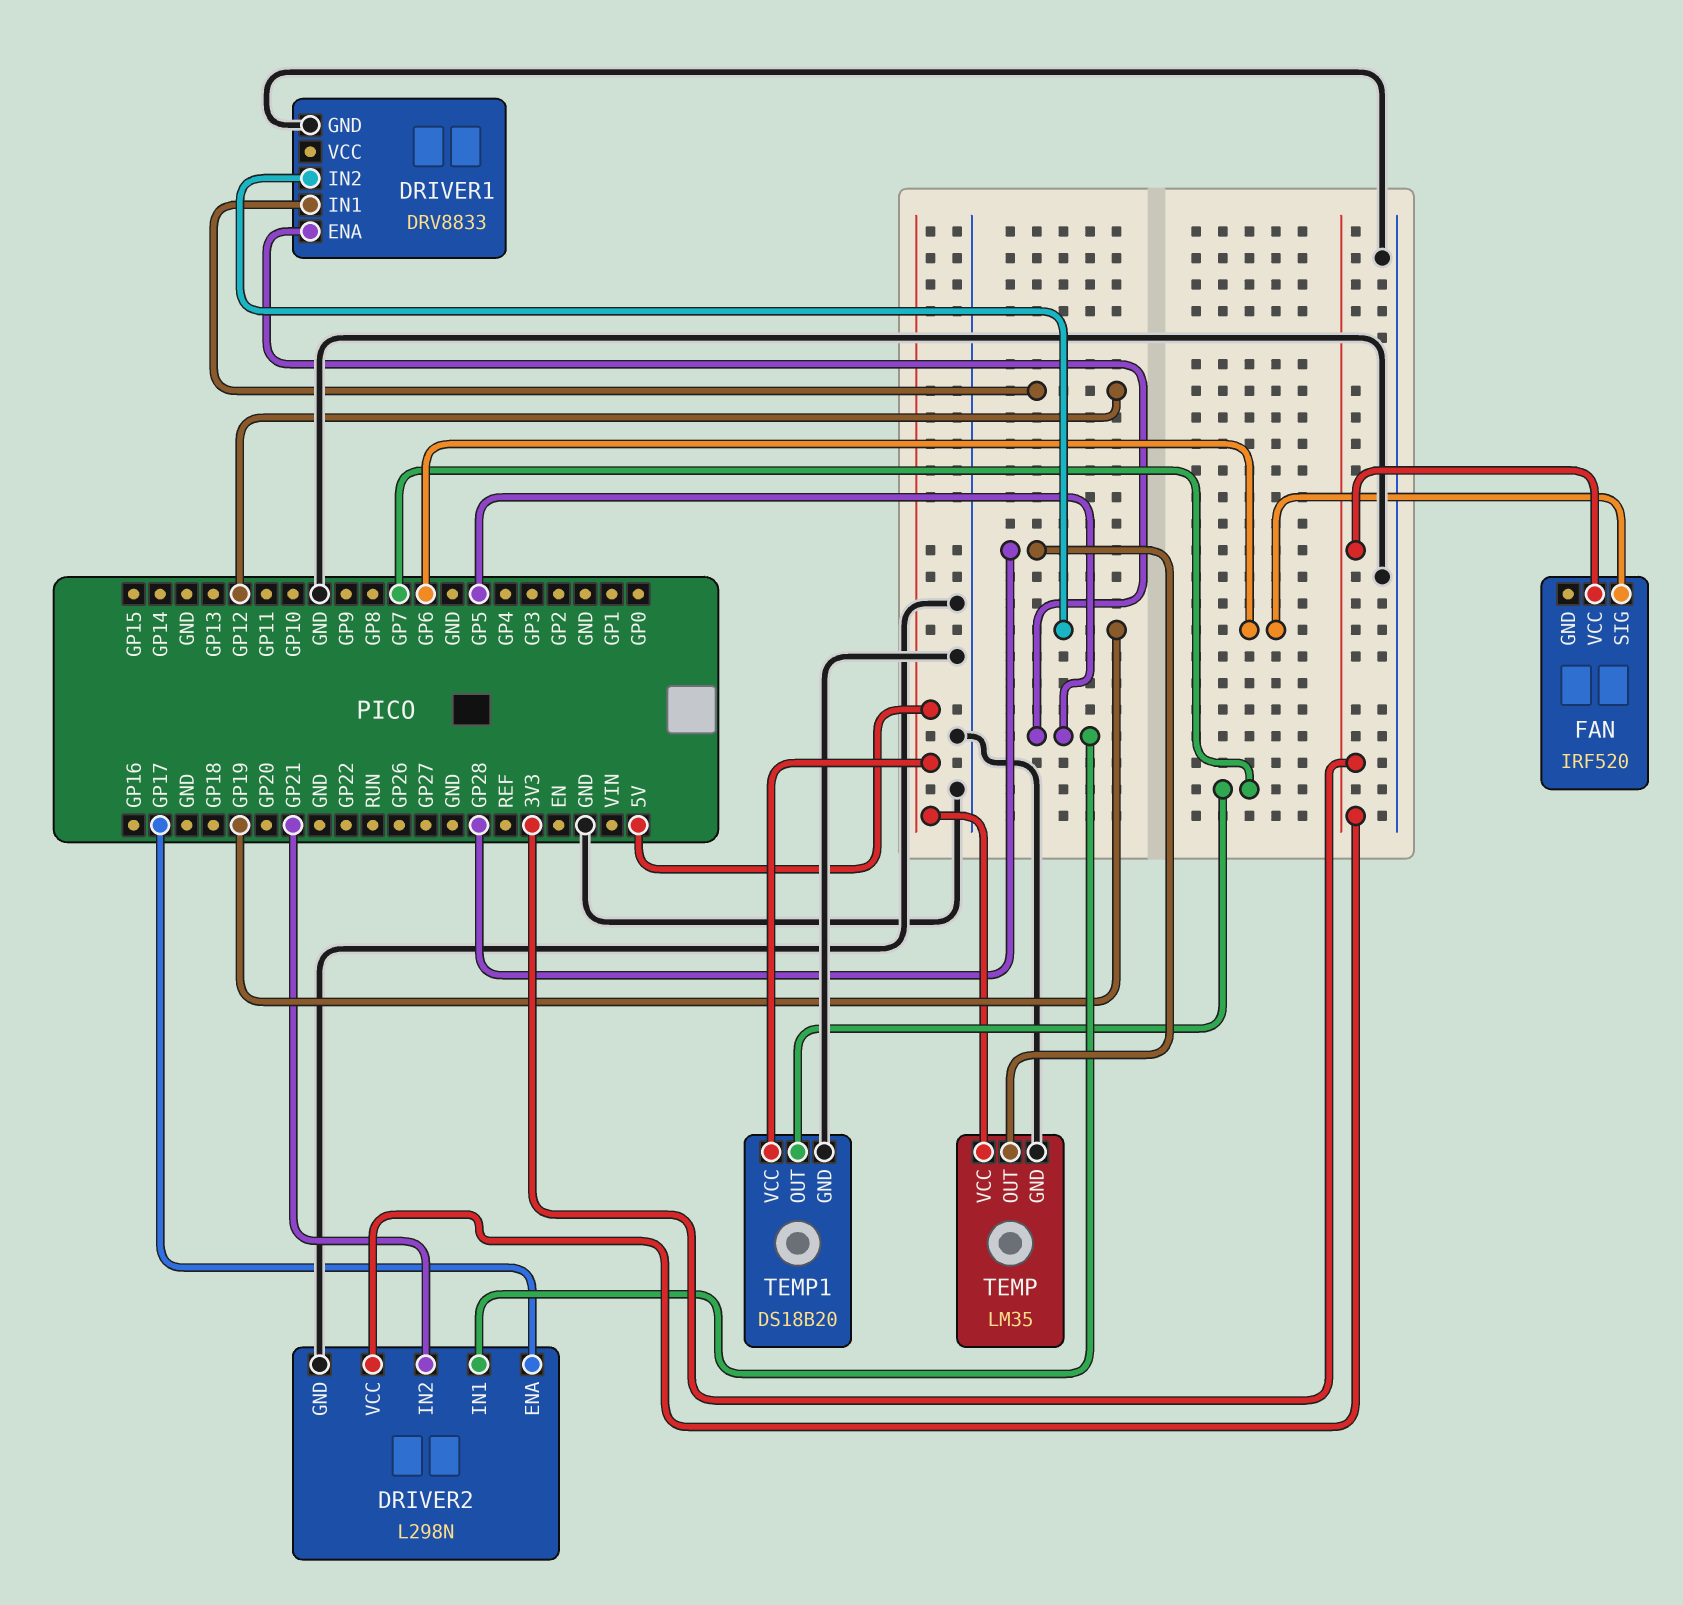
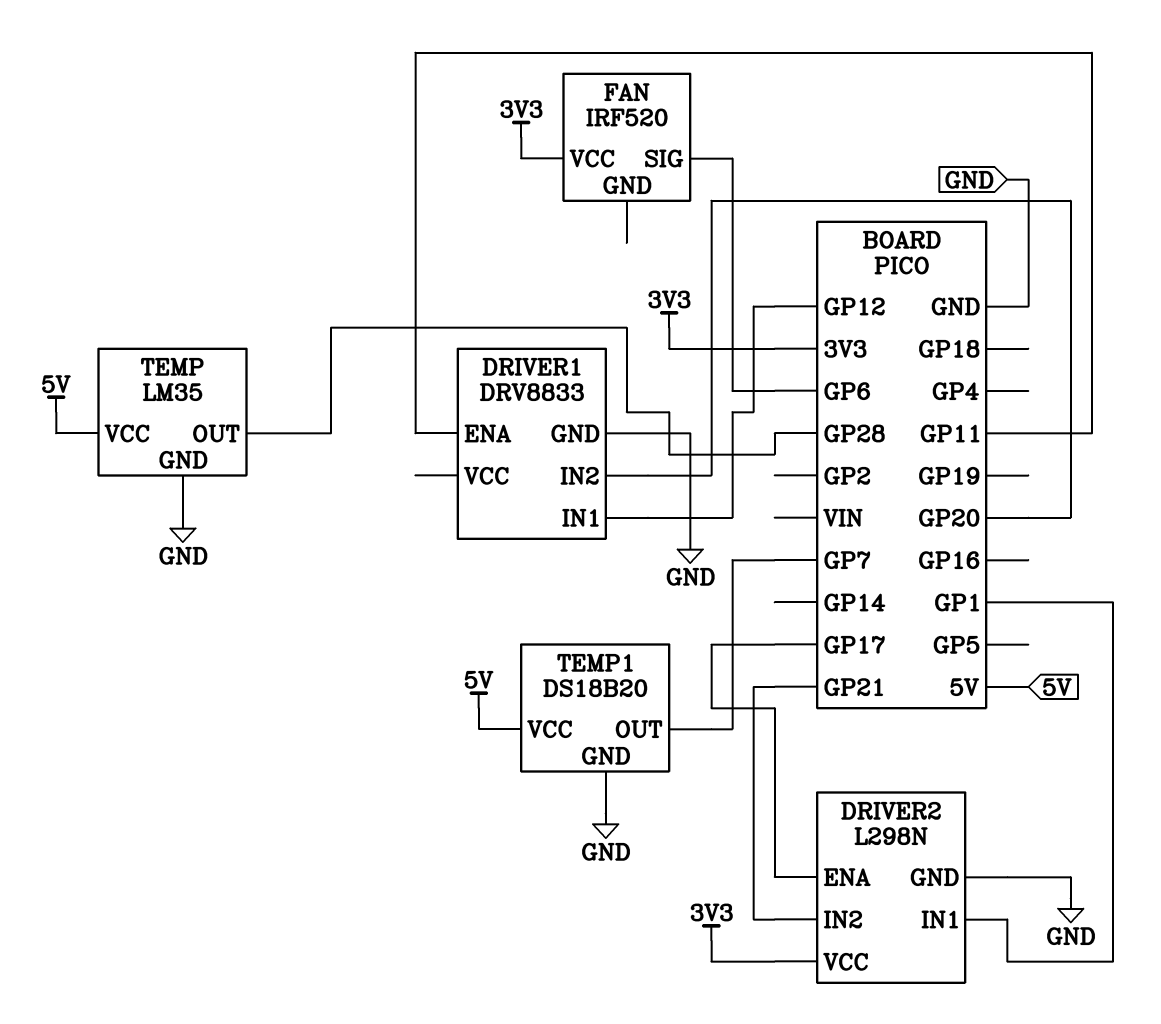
DRIVER1 pin ENA: GP5 -> GP11
DRIVER1 pin IN2: GP19 -> GP20
DRIVER2 pin IN1: GP5 -> GP1

